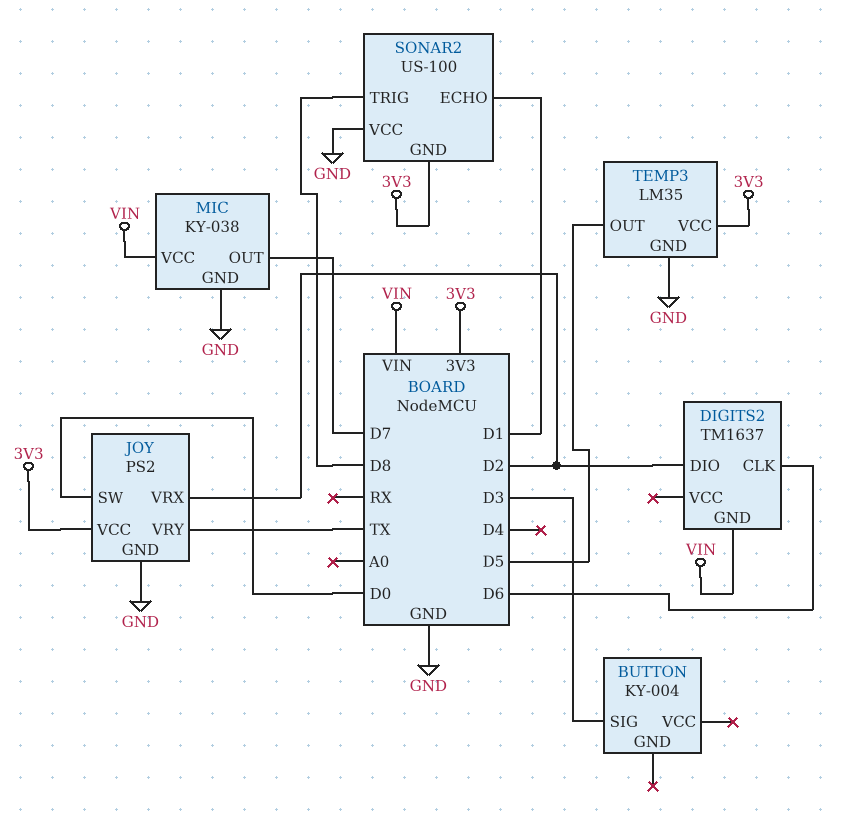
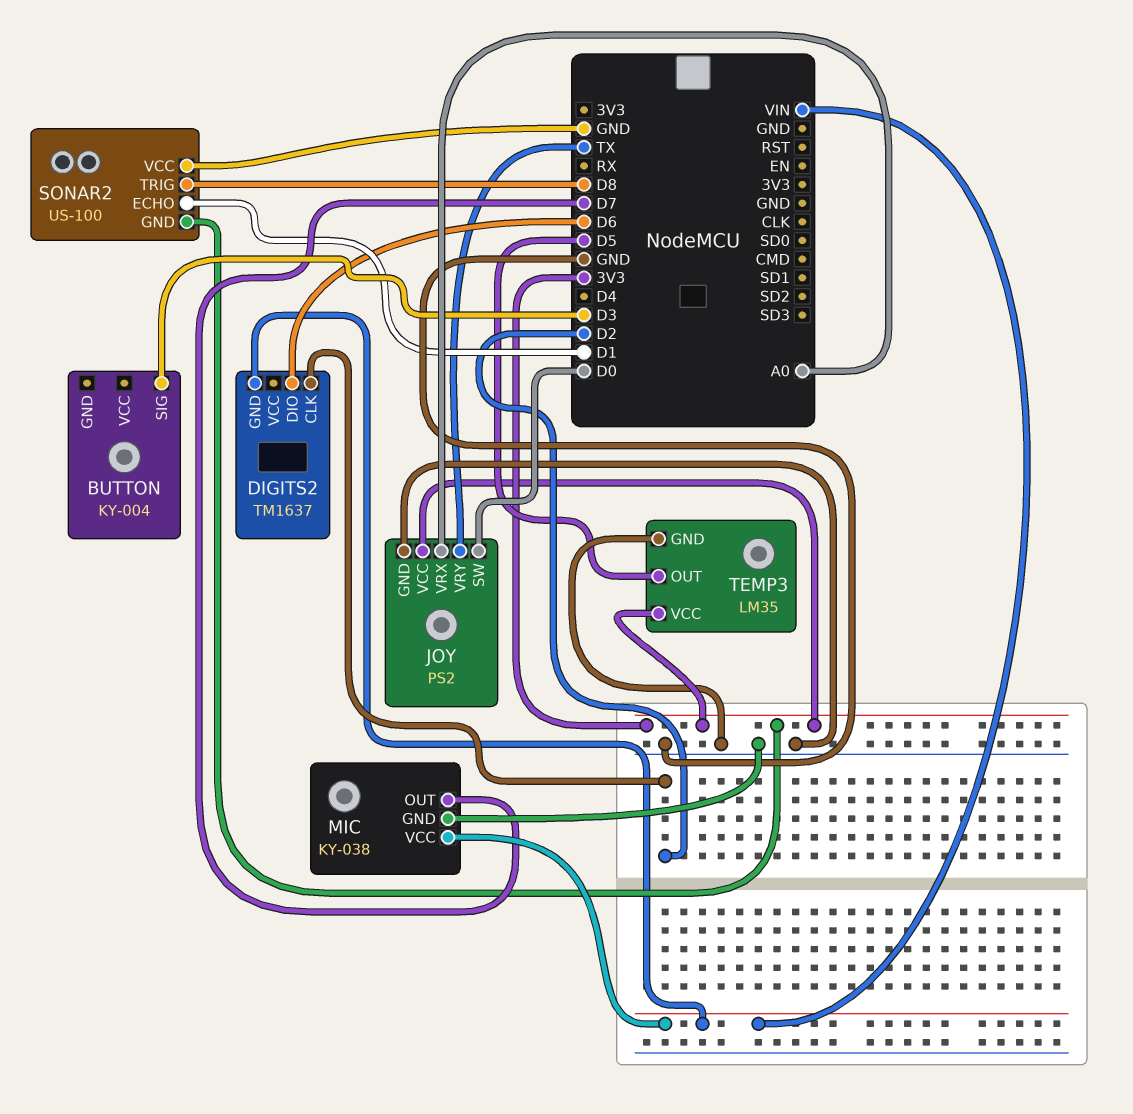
DIGITS2 pin CLK: D6 -> D2
DIGITS2 pin DIO: D2 -> D6
JOY pin VRX: D2 -> A0

